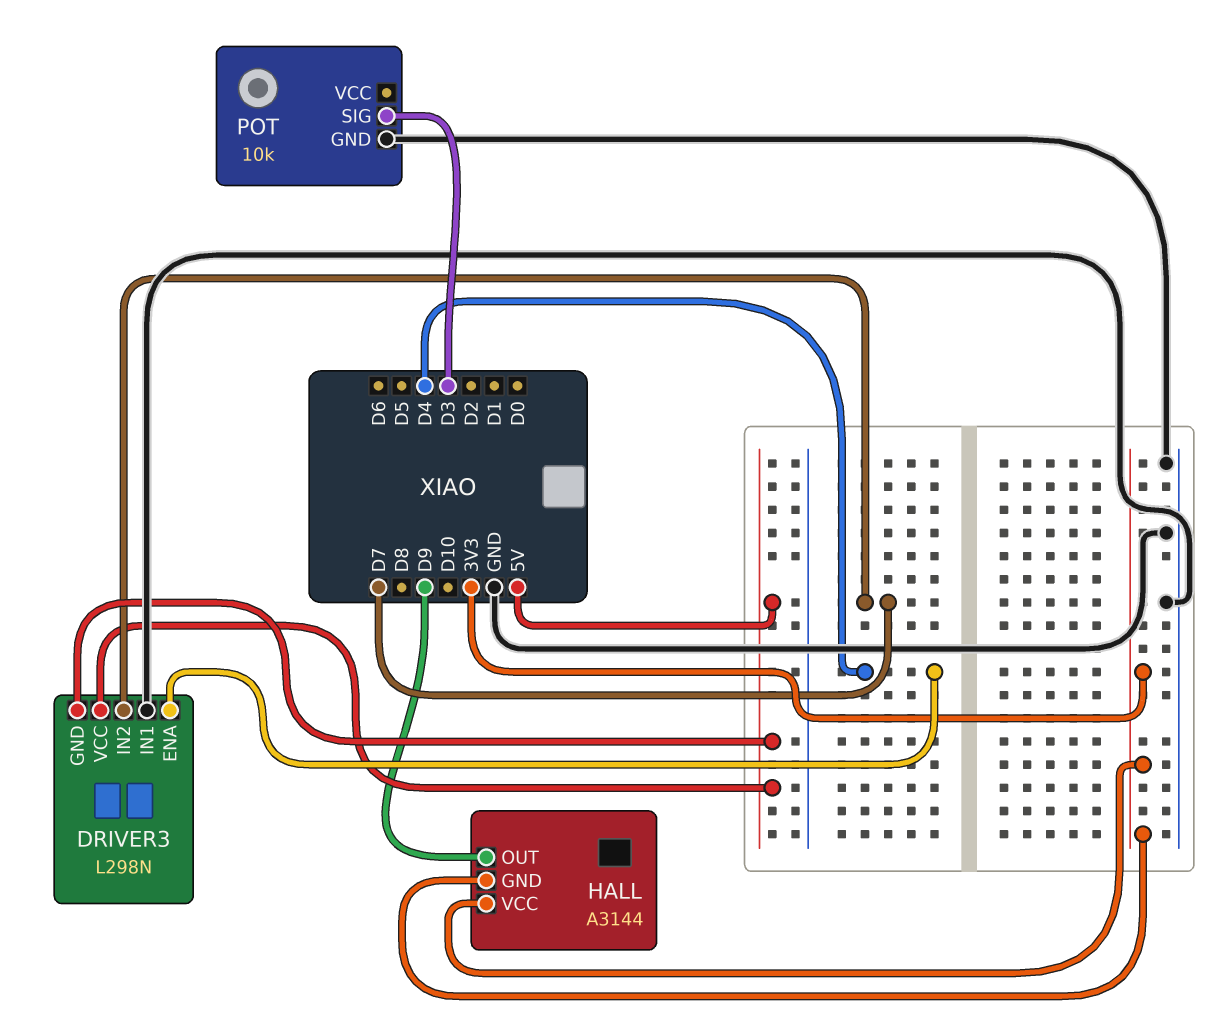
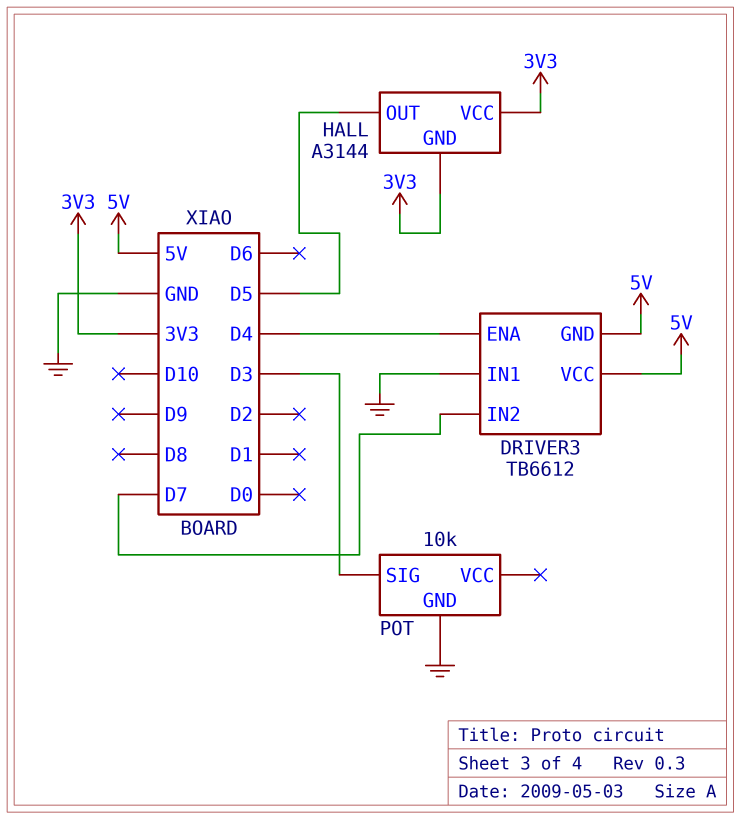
DRIVER3: L298N -> TB6612
HALL pin OUT: D9 -> D5

